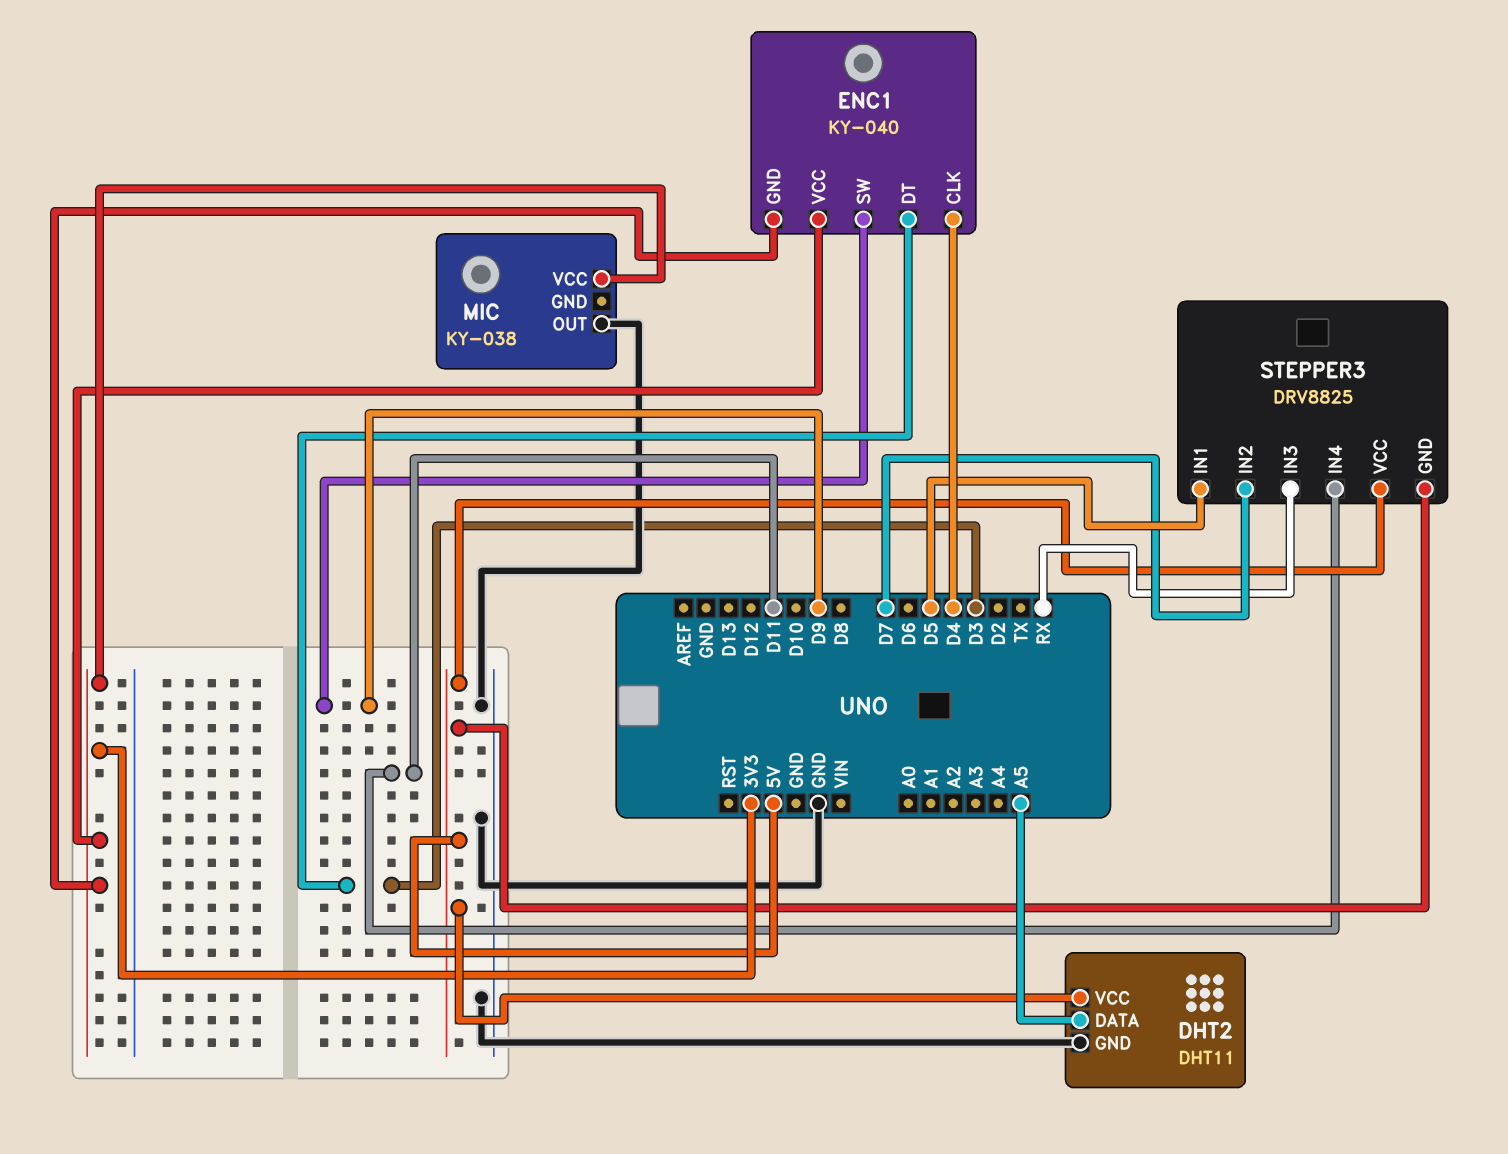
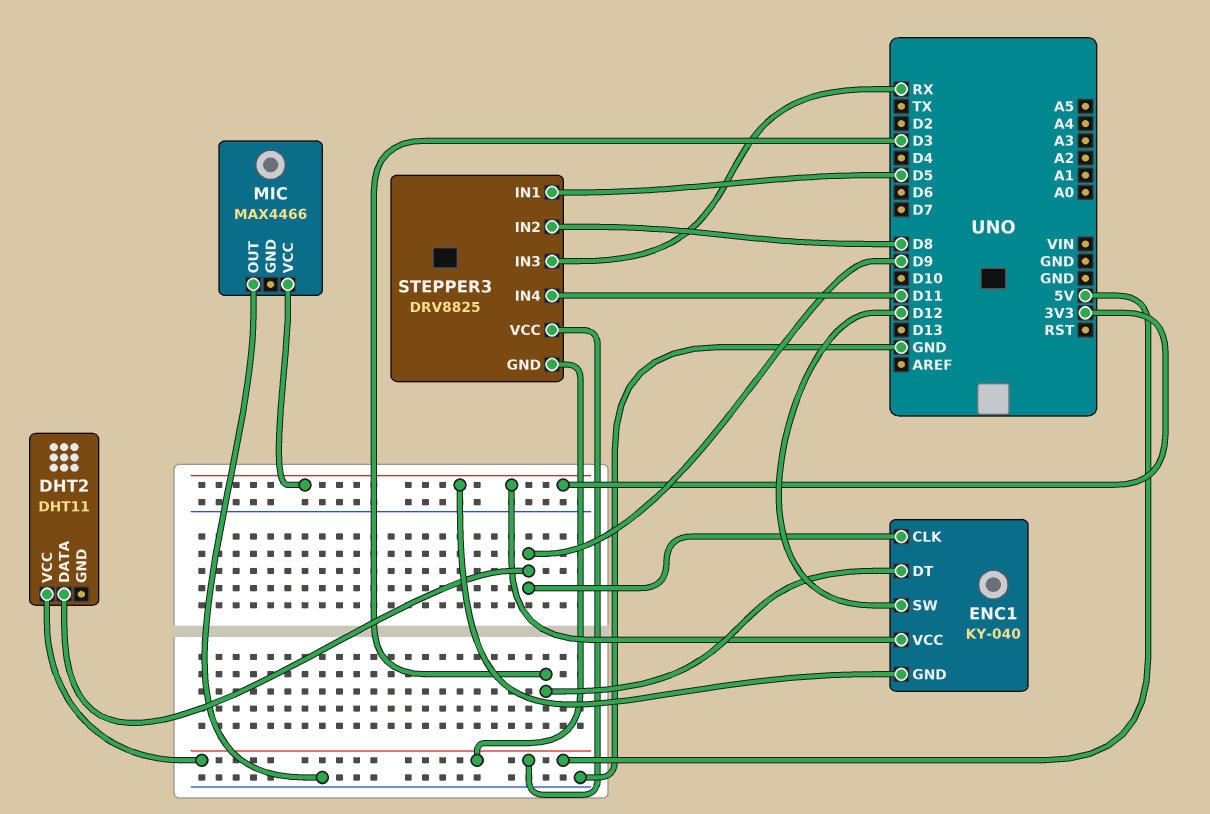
DHT2 pin DATA: A5 -> D9
DHT2 pin GND: GND -> none
ENC1 pin CLK: D4 -> D9
ENC1 pin SW: D9 -> D12
MIC: KY-038 -> MAX4466
STEPPER3 pin IN2: D7 -> D8

